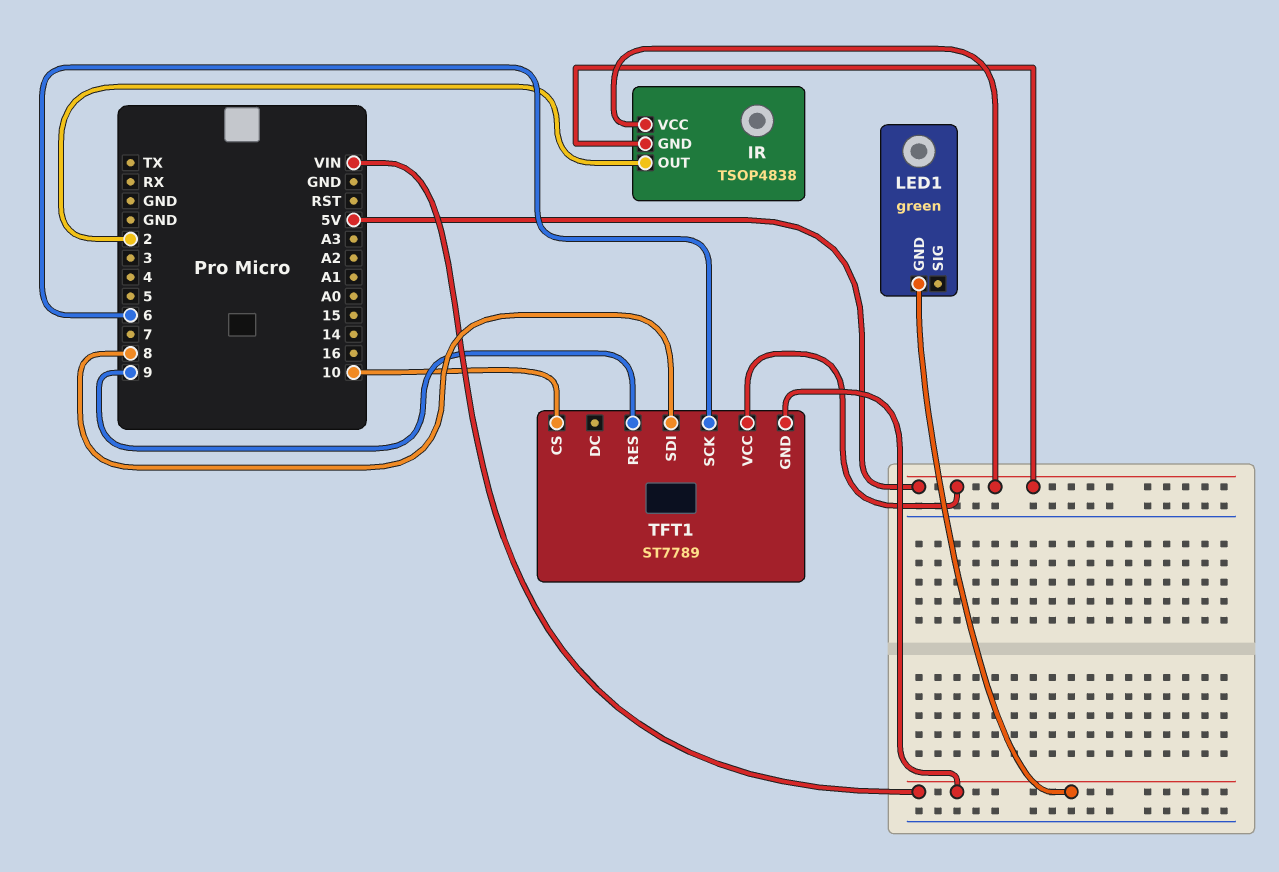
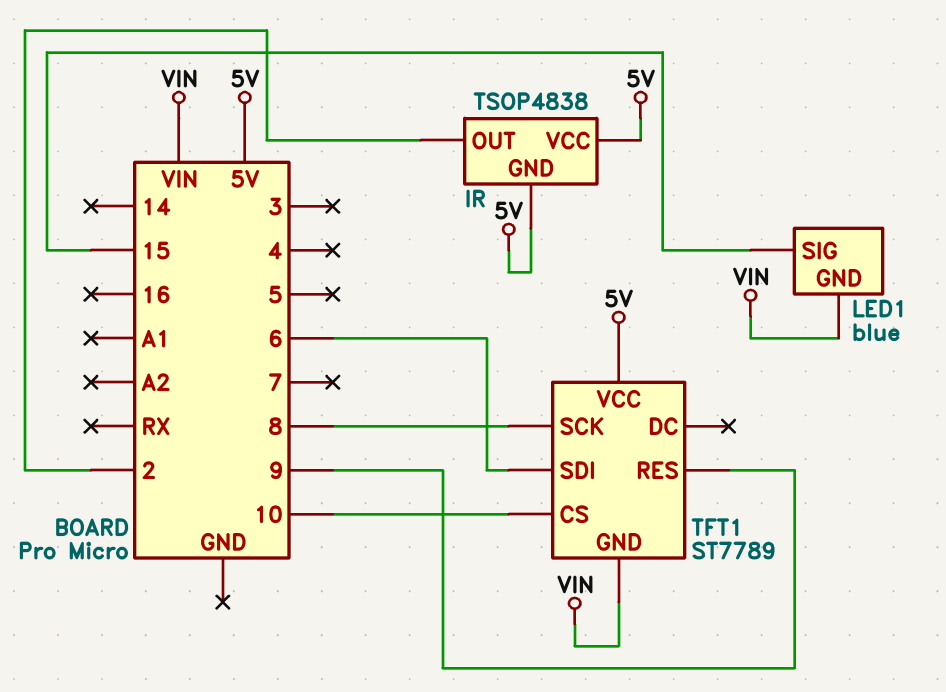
LED1: green -> blue
LED1 pin SIG: none -> 15
TFT1 pin SCK: 6 -> 8
TFT1 pin SDI: 8 -> 6

